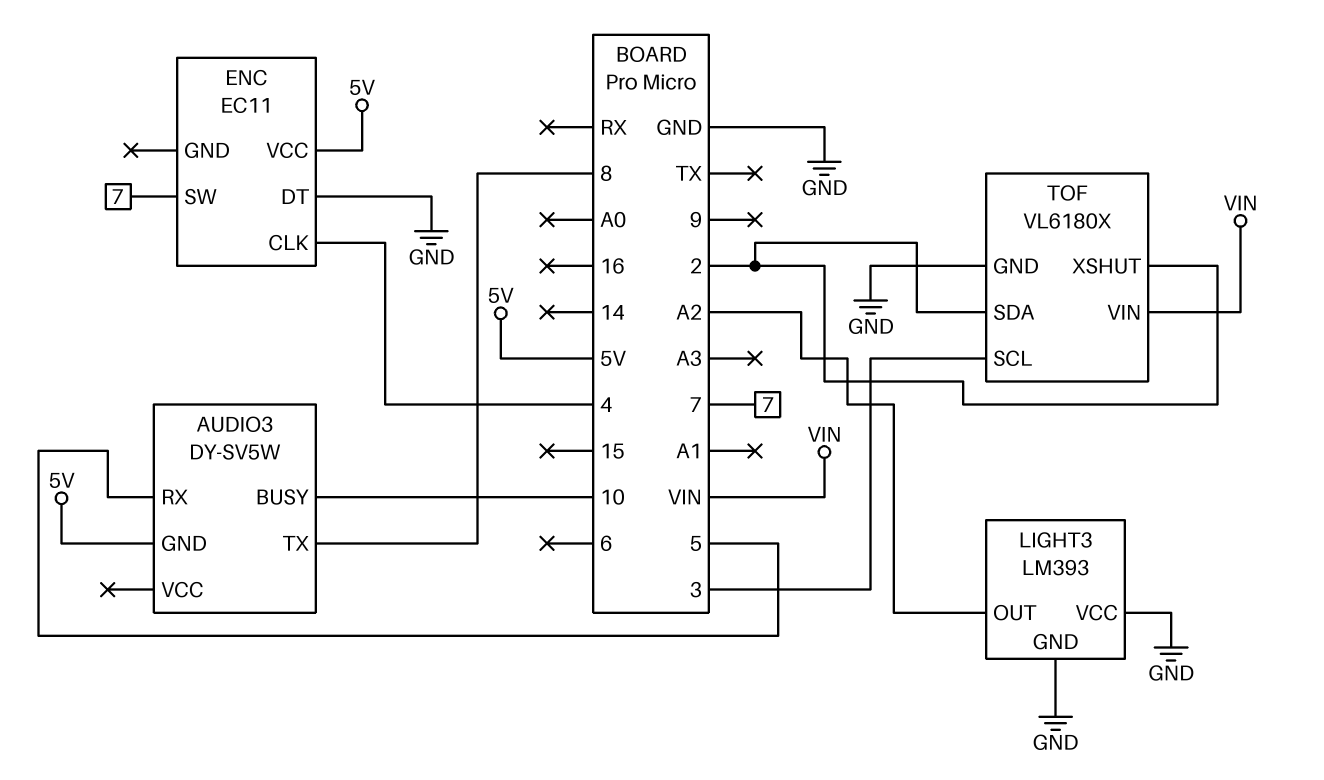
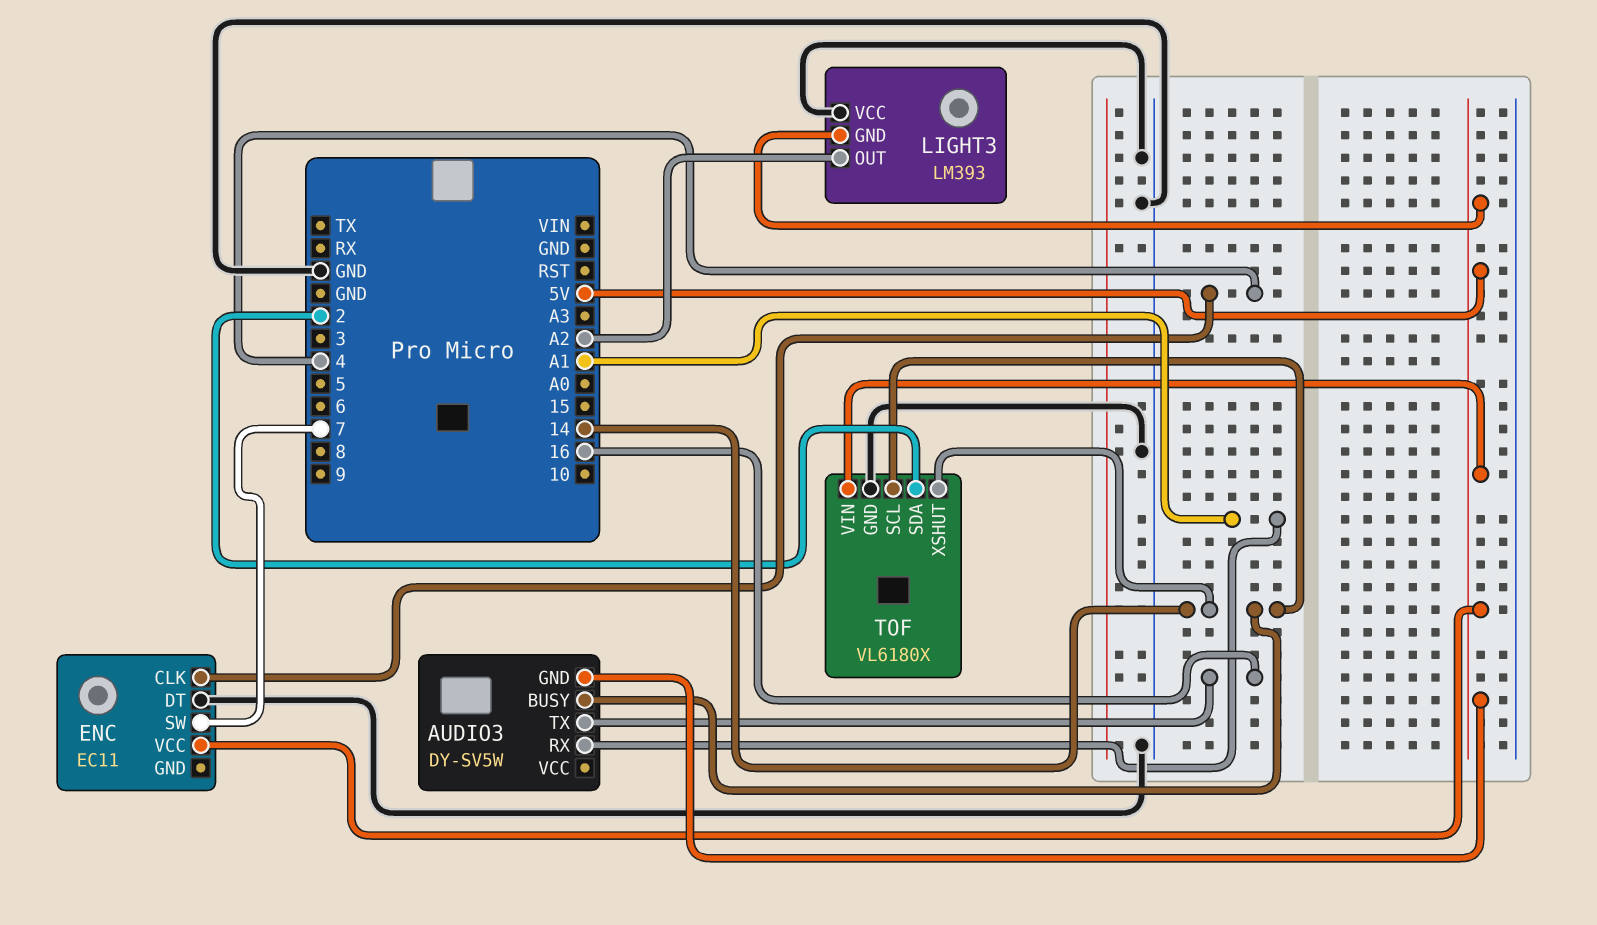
AUDIO3 pin BUSY: 10 -> 14
AUDIO3 pin RX: 5 -> A1
AUDIO3 pin TX: 8 -> 16
LIGHT3 pin GND: GND -> 5V
TOF pin SCL: 3 -> 14
TOF pin VIN: VIN -> 5V
TOF pin XSHUT: 2 -> 14

